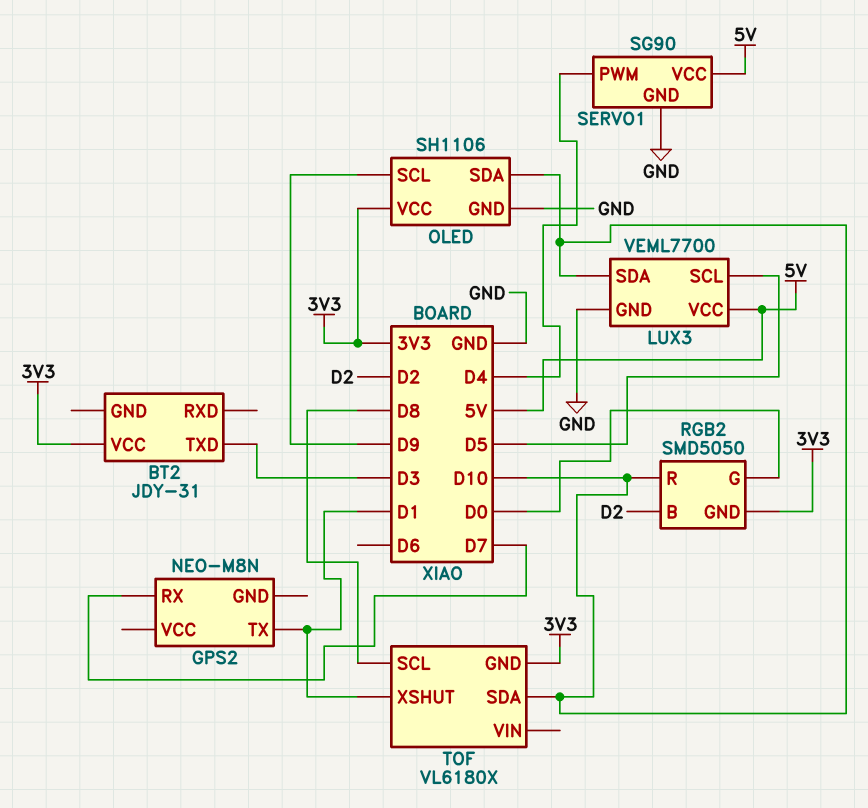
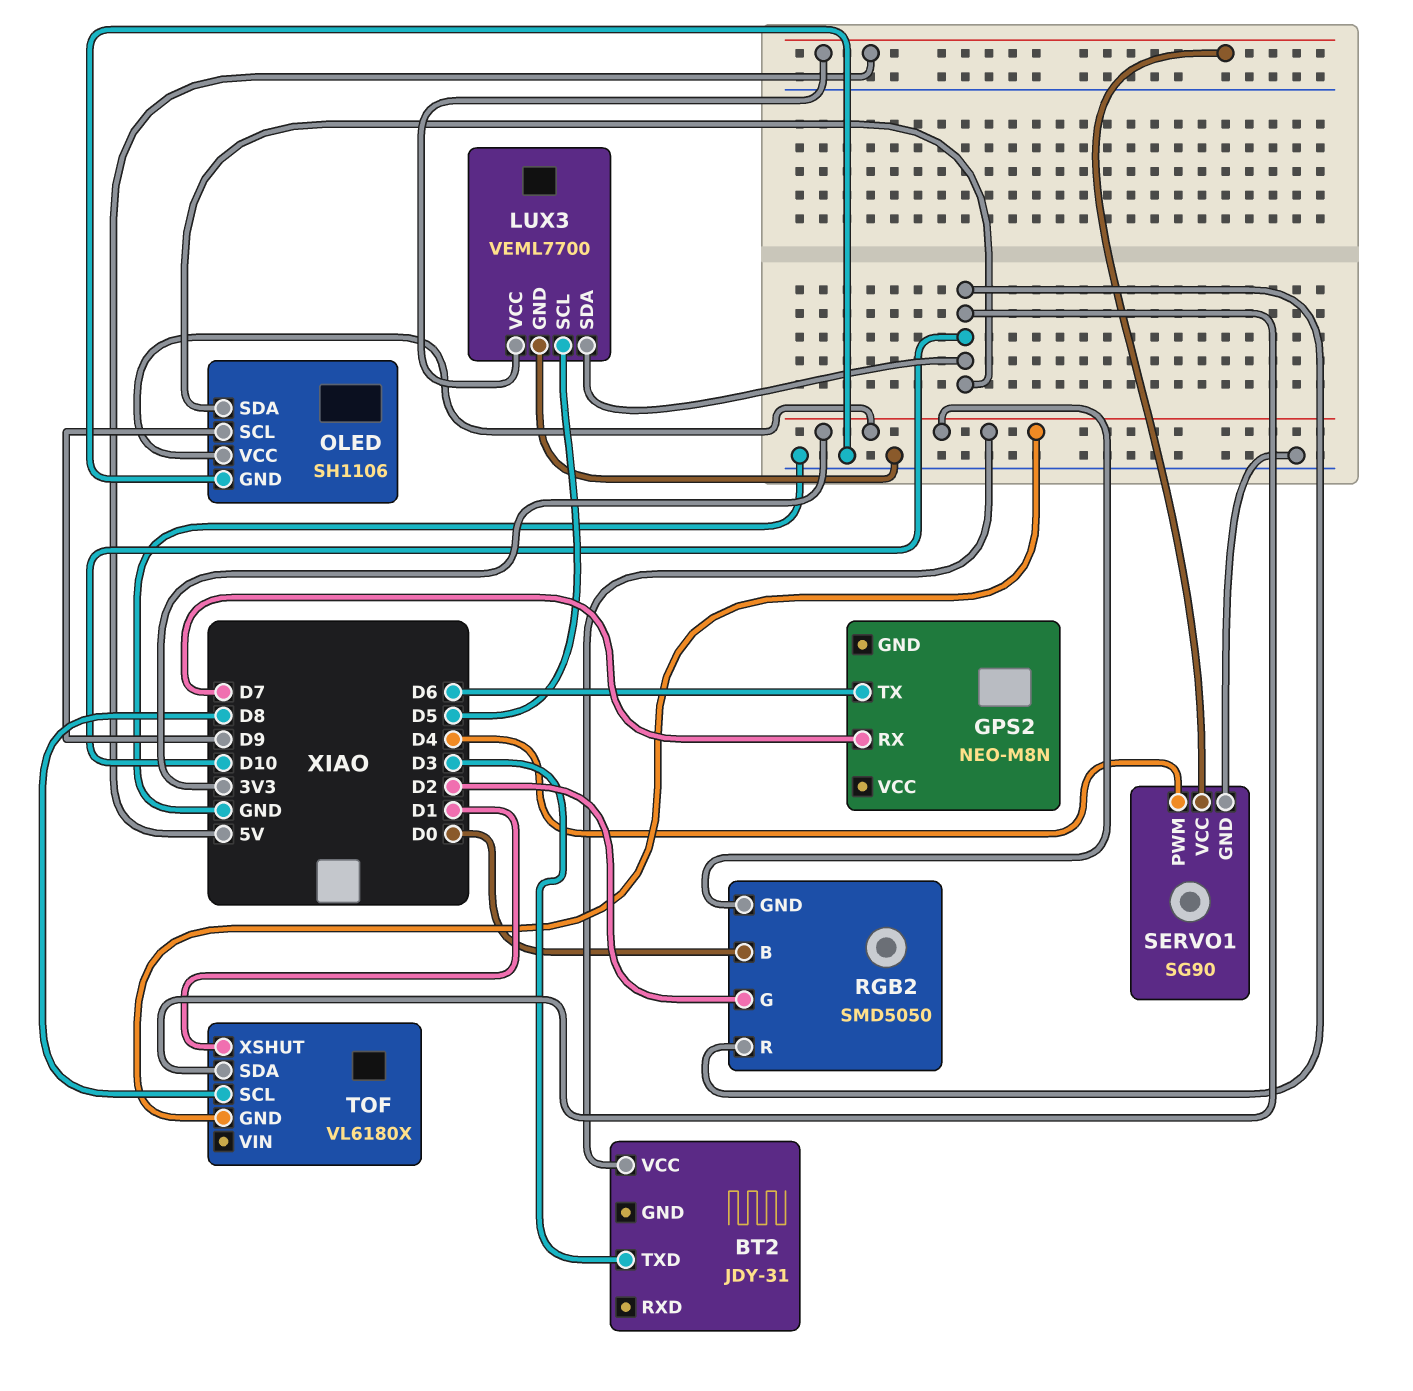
GPS2 pin TX: D1 -> D6
RGB2 pin B: D2 -> D0
RGB2 pin G: D0 -> D2

